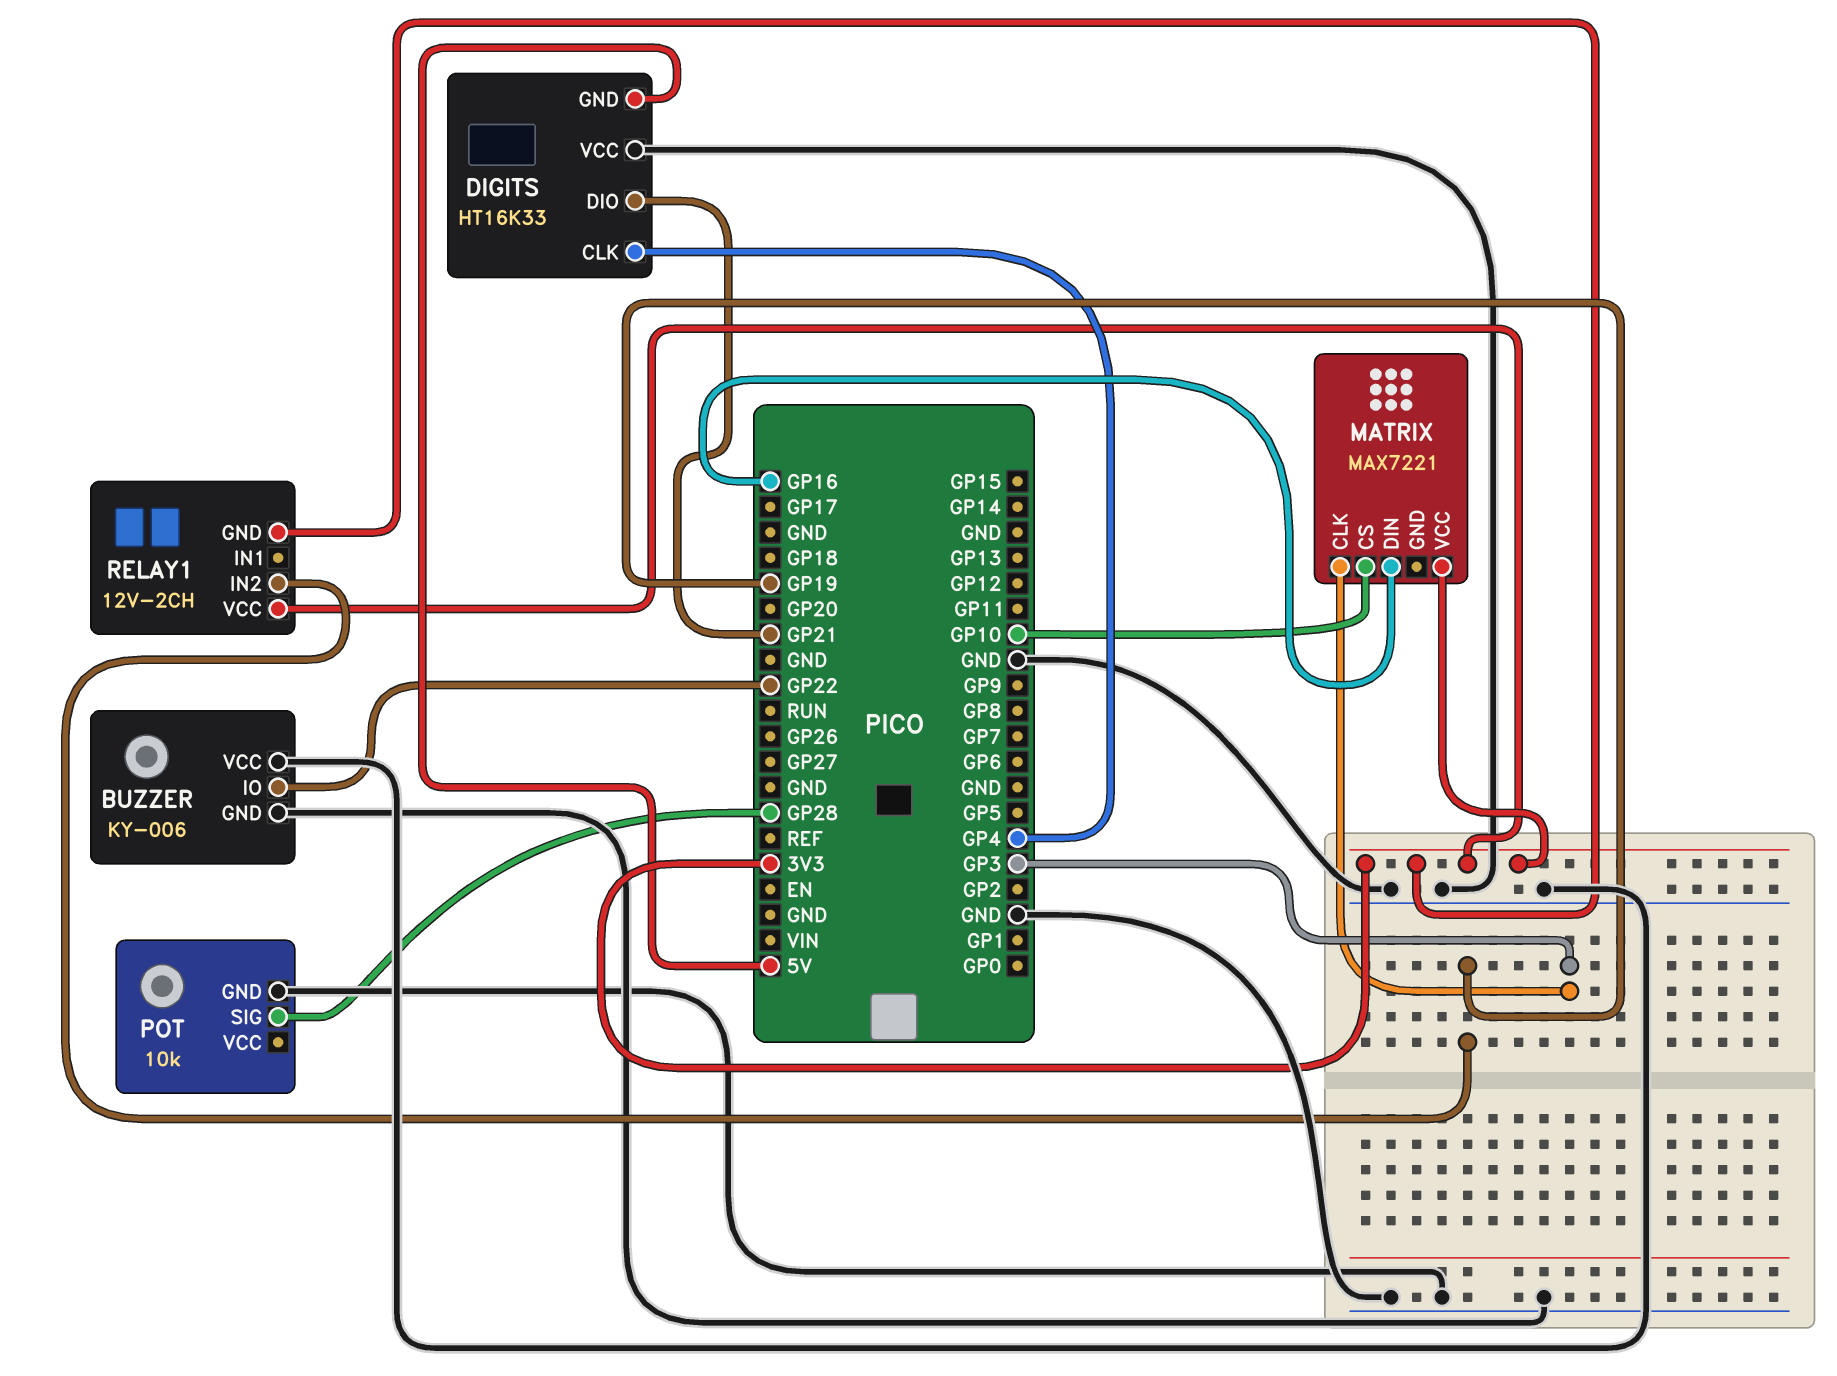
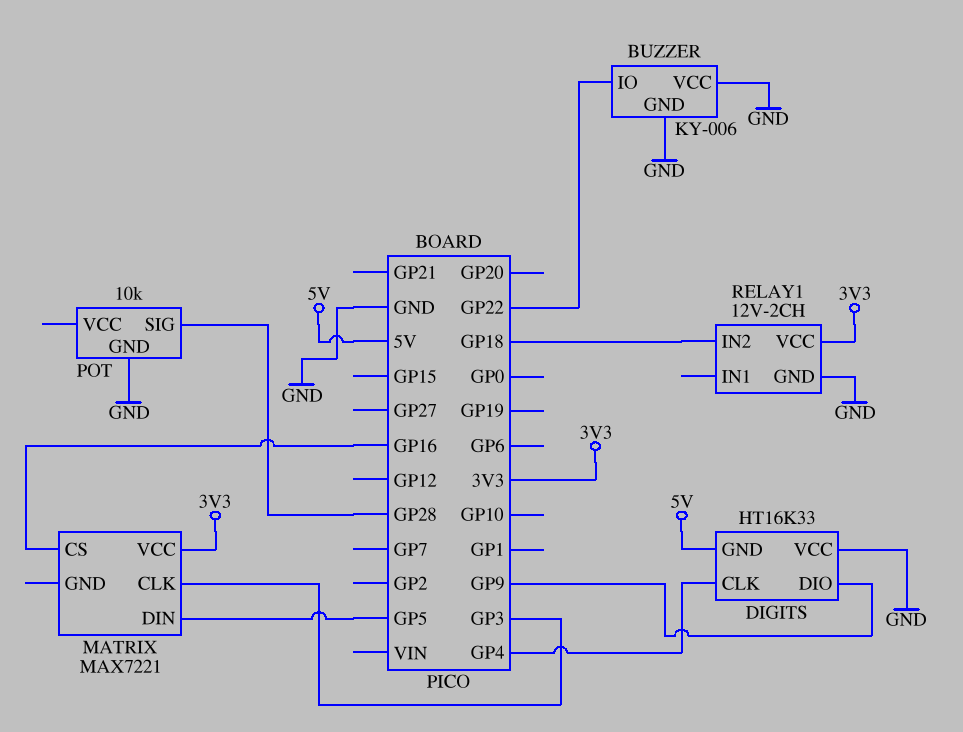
DIGITS pin DIO: GP21 -> GP9
MATRIX pin CS: GP10 -> GP16
MATRIX pin DIN: GP16 -> GP5
RELAY1 pin GND: 3V3 -> GND
RELAY1 pin IN2: GP19 -> GP18

